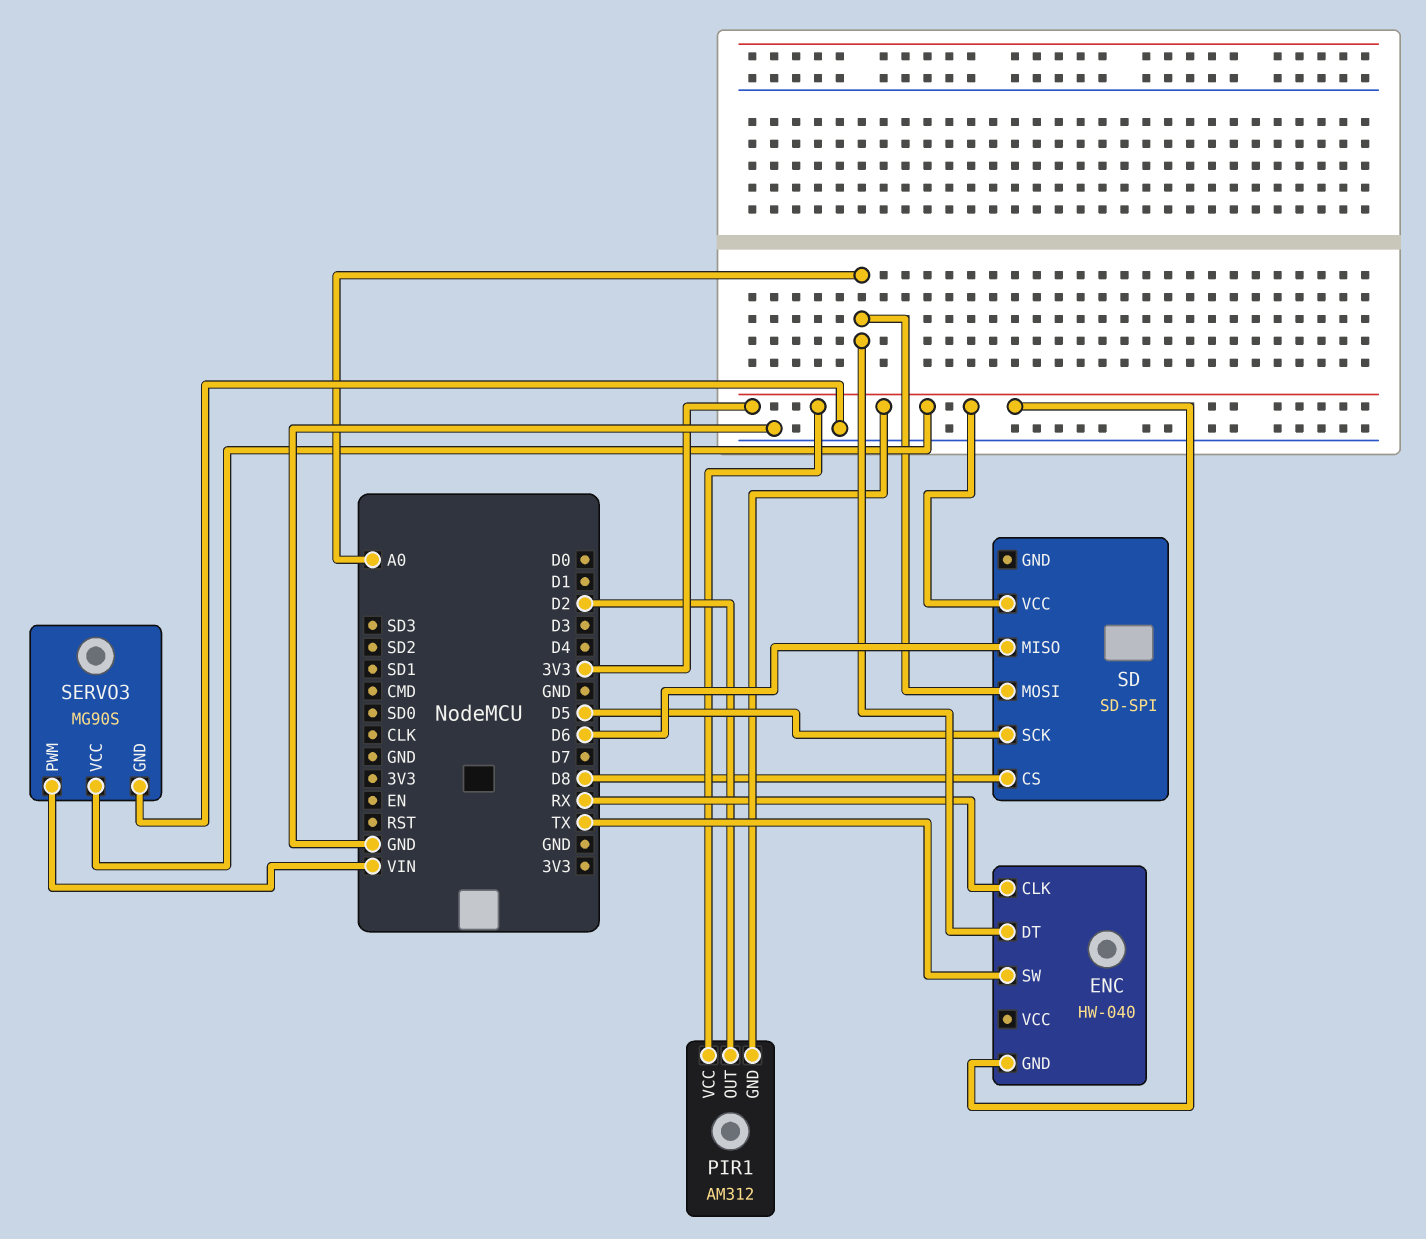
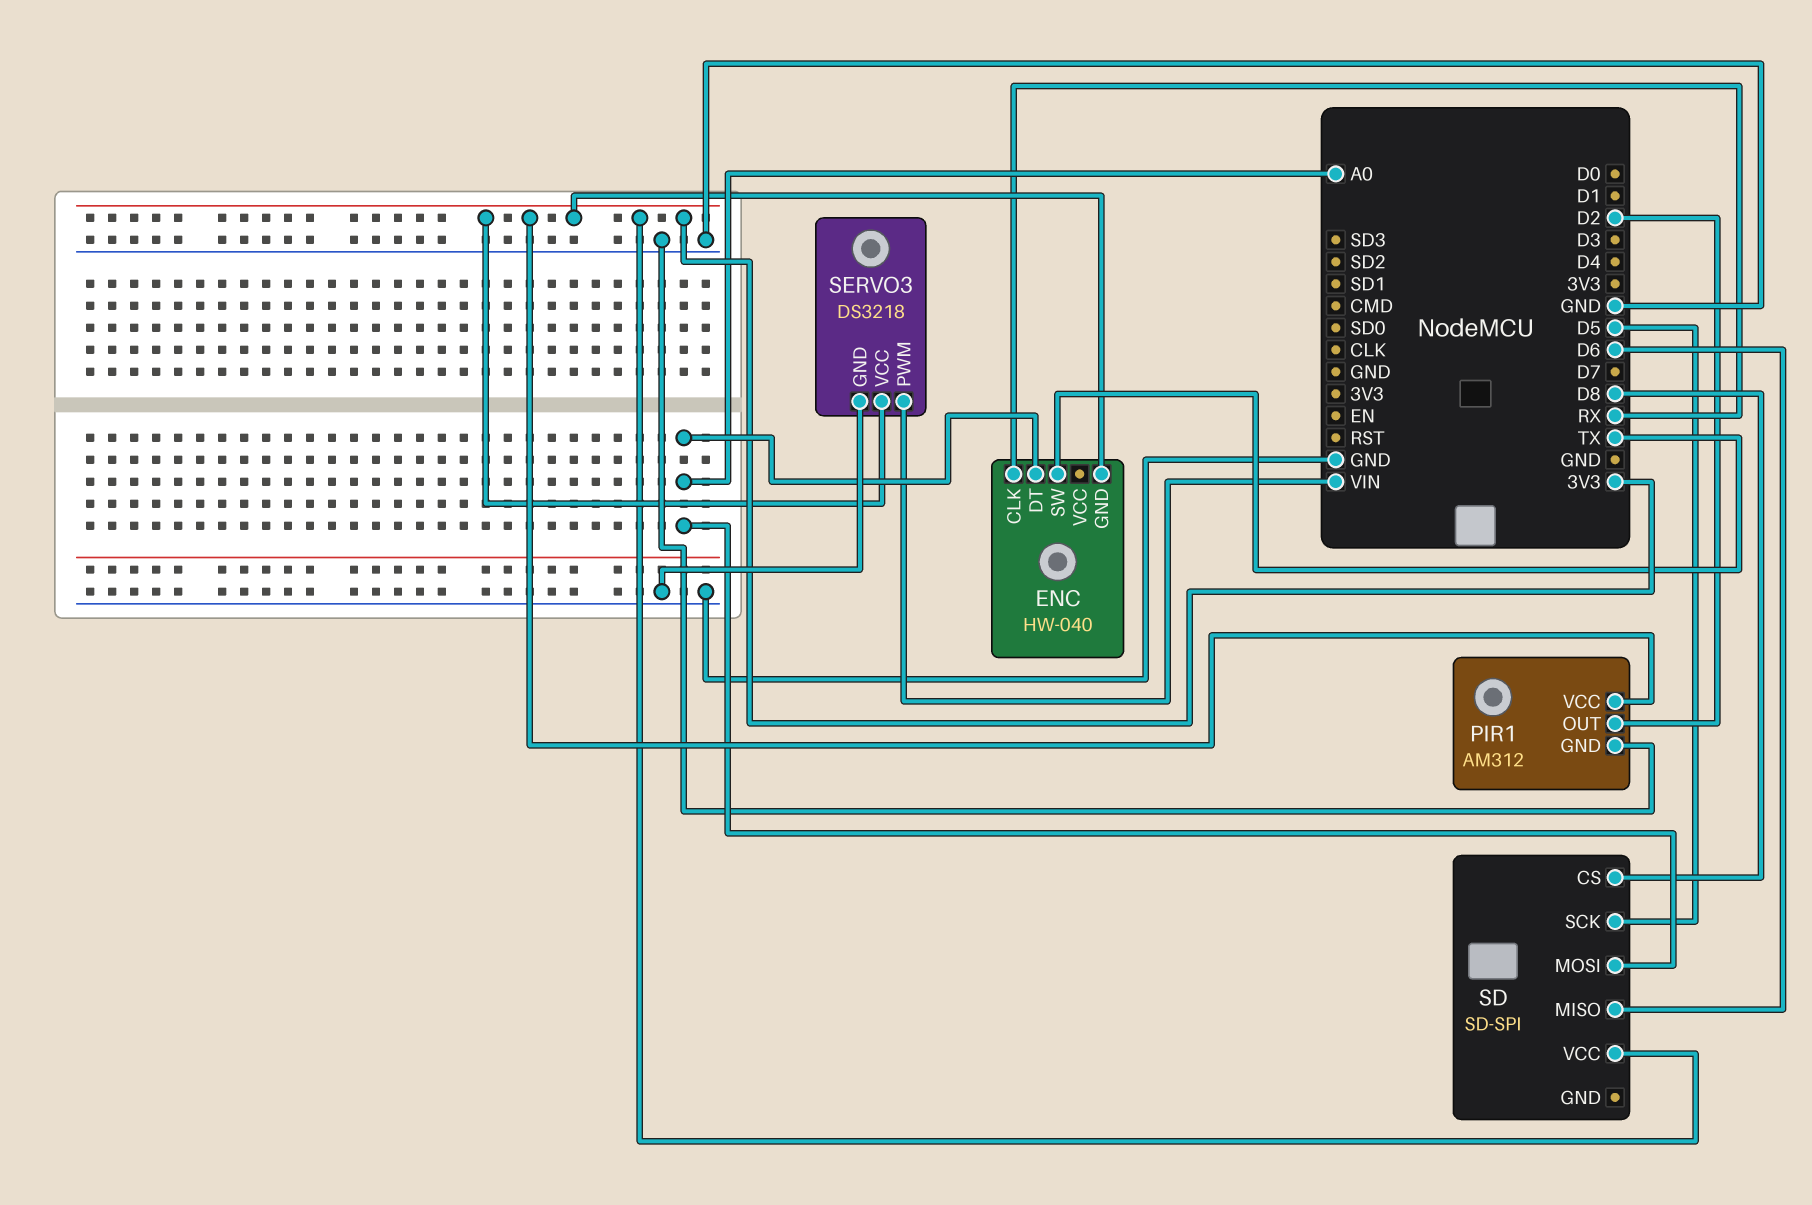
PIR1 pin GND: 3V3 -> GND
SERVO3: MG90S -> DS3218

